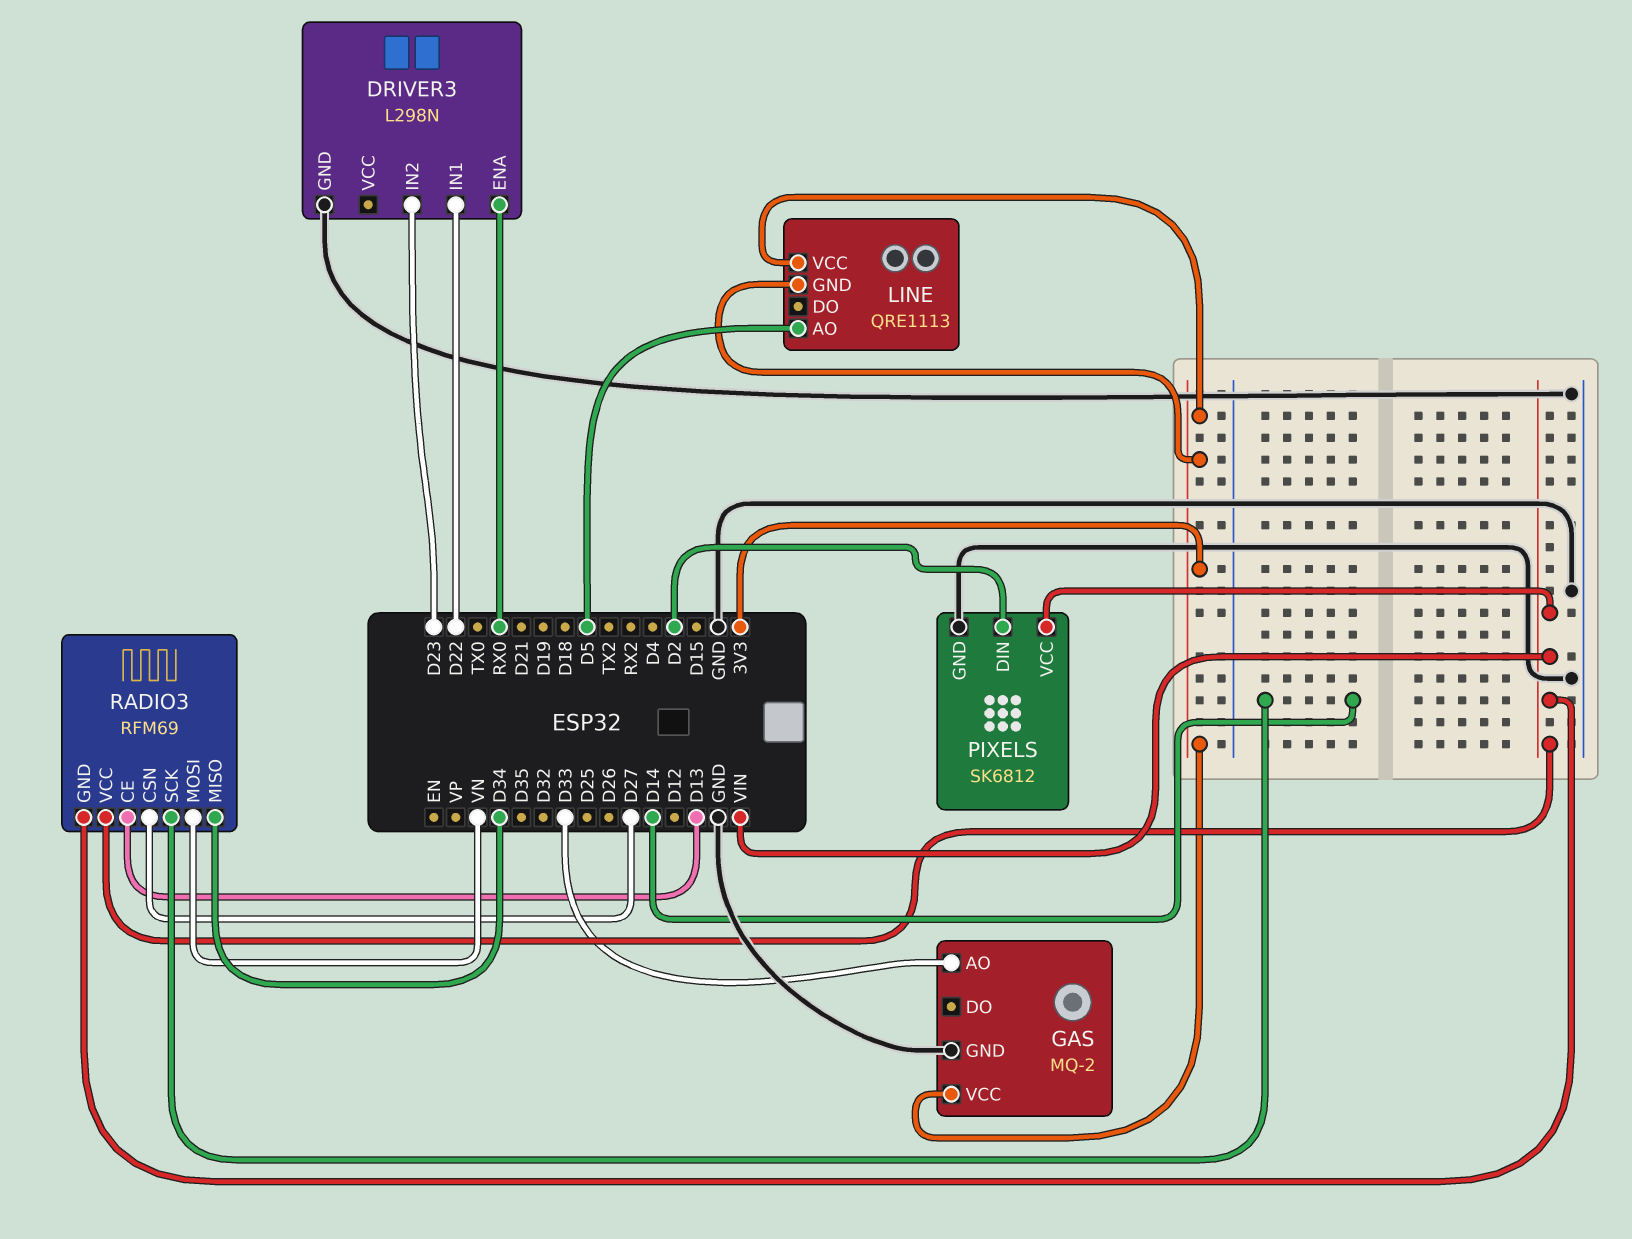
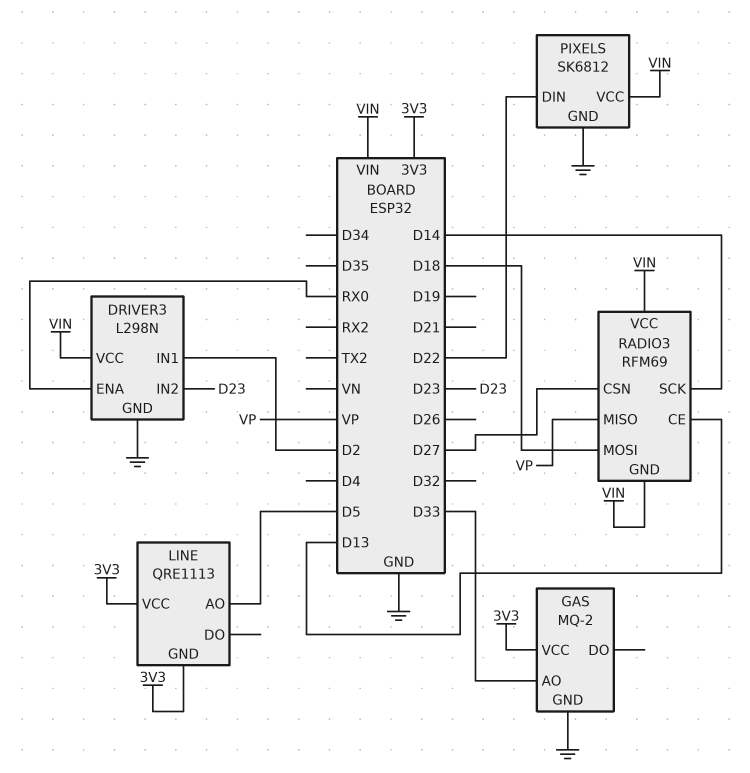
DRIVER3 pin IN1: D22 -> D2
DRIVER3 pin VCC: none -> VIN
PIXELS pin DIN: D2 -> D22
RADIO3 pin MISO: D34 -> VP
RADIO3 pin MOSI: VN -> D18

